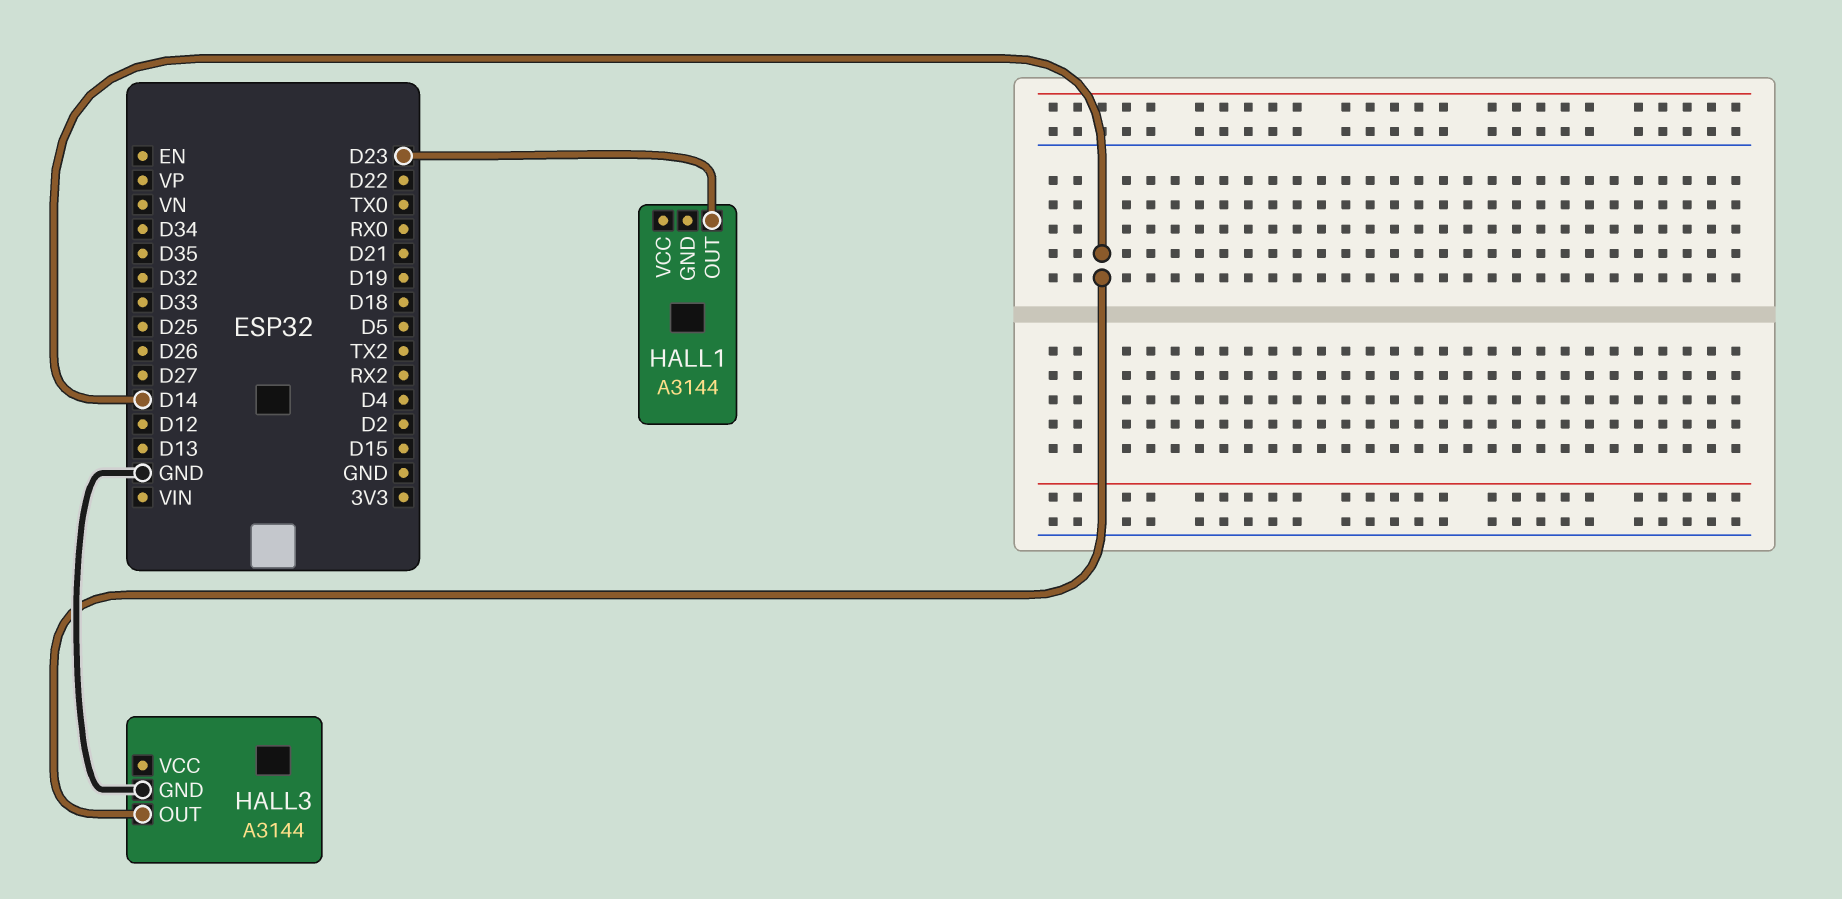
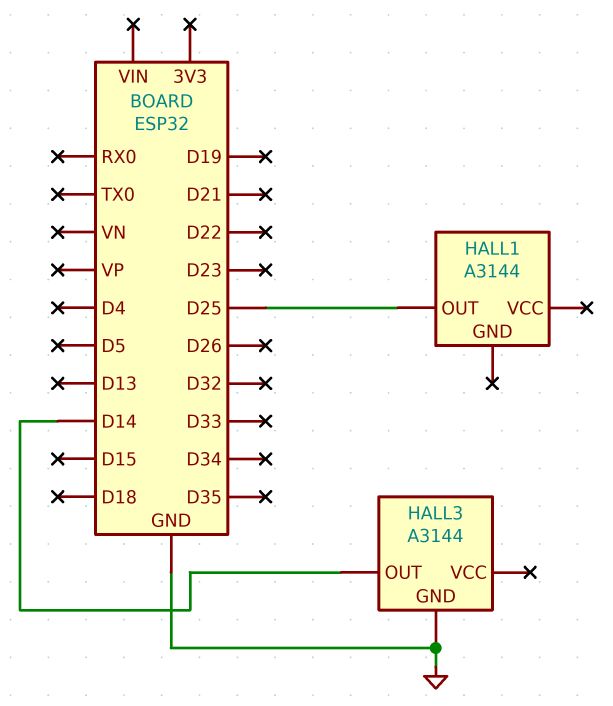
HALL1 pin OUT: D23 -> D25

